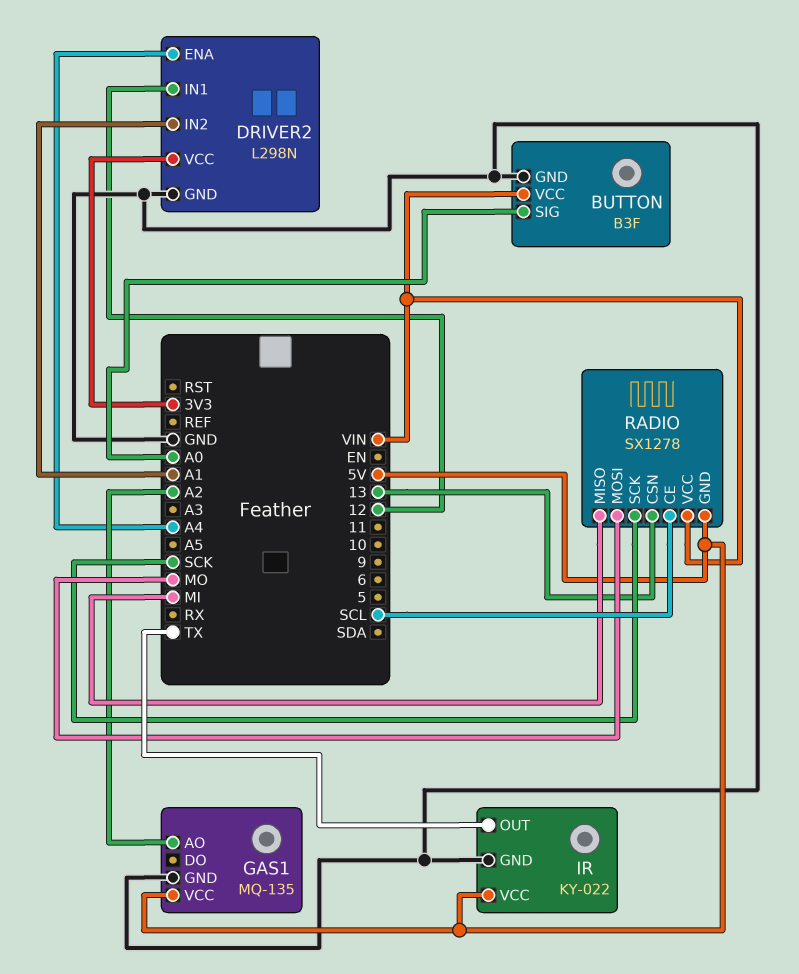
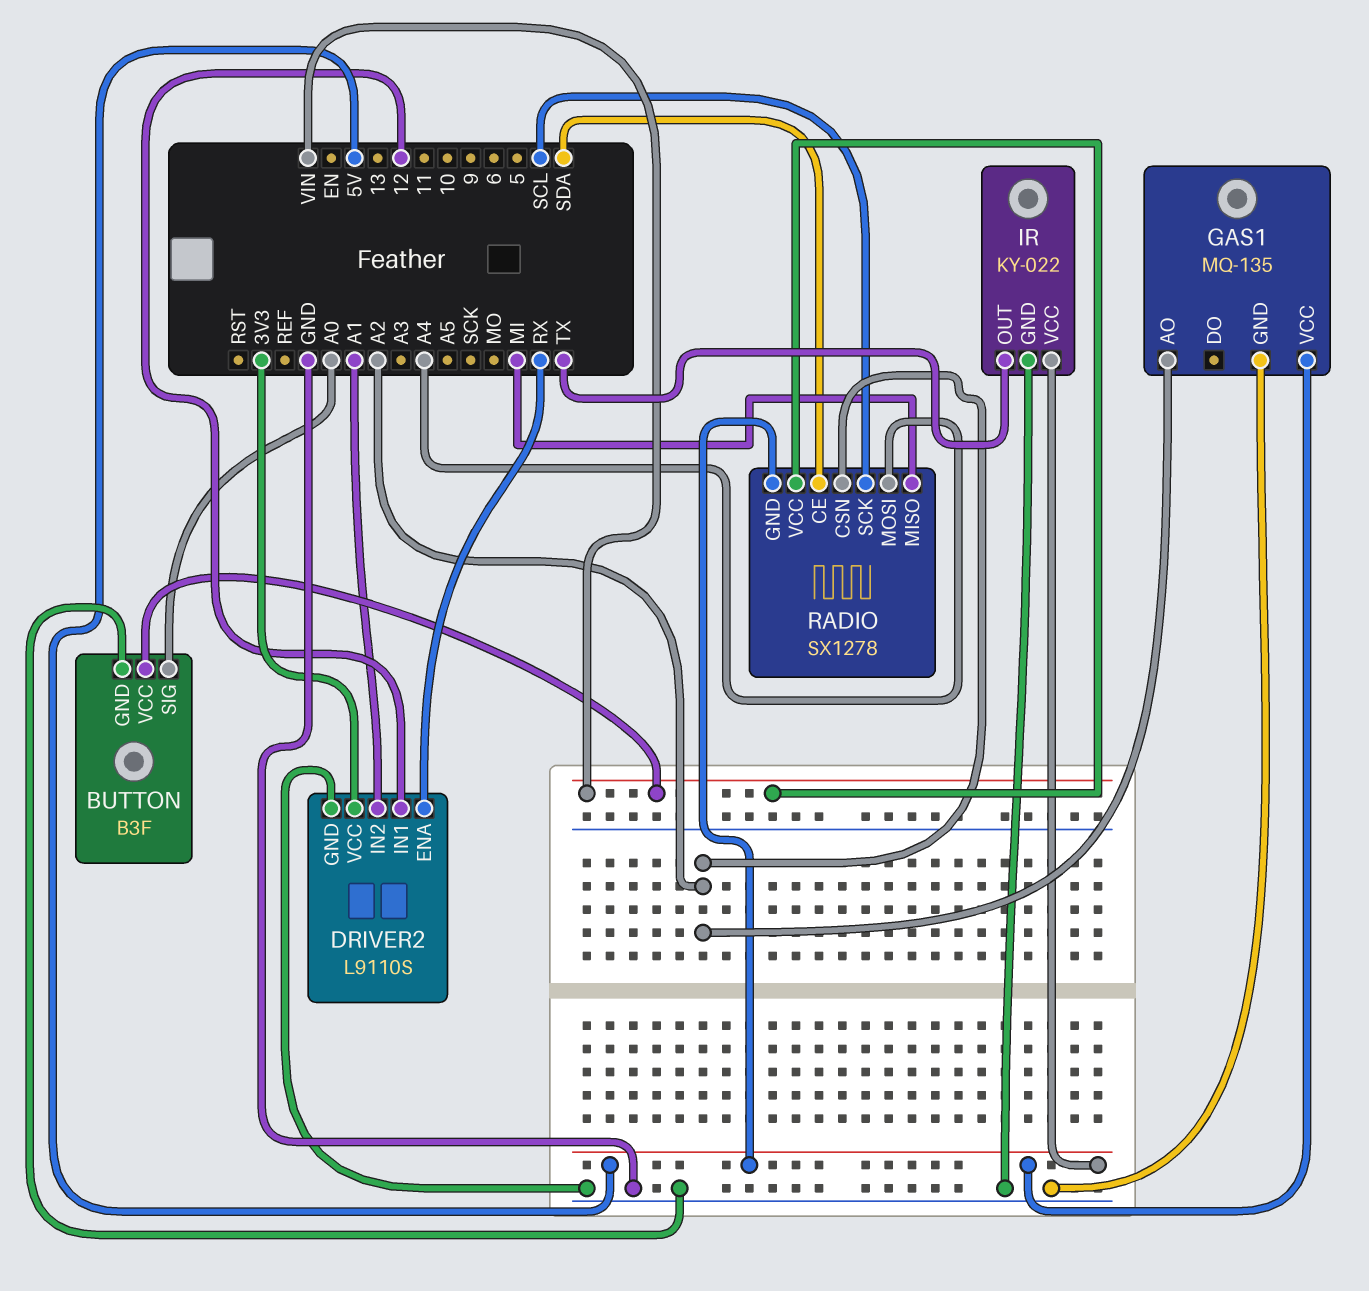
DRIVER2: L298N -> L9110S
DRIVER2 pin ENA: A4 -> RX
RADIO pin CE: SCL -> SDA
RADIO pin CSN: 13 -> A2
RADIO pin MOSI: MO -> A4
RADIO pin SCK: SCK -> SCL

